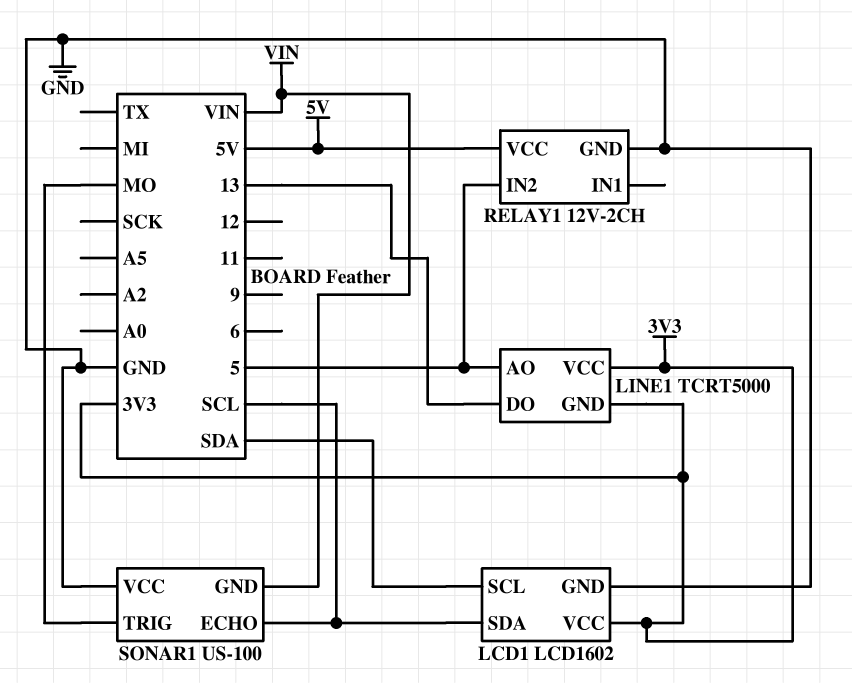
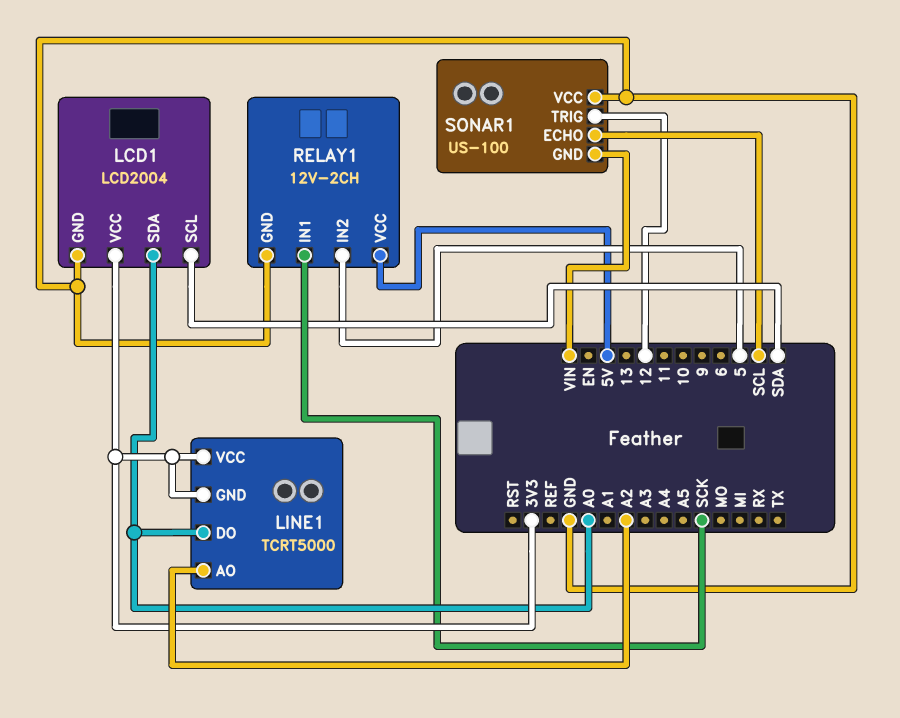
LCD1: LCD1602 -> LCD2004
LCD1 pin SDA: SCL -> A0
LINE1 pin AO: 5 -> A2
LINE1 pin DO: 13 -> A0
RELAY1 pin IN1: none -> SCK
SONAR1 pin TRIG: MO -> 12

